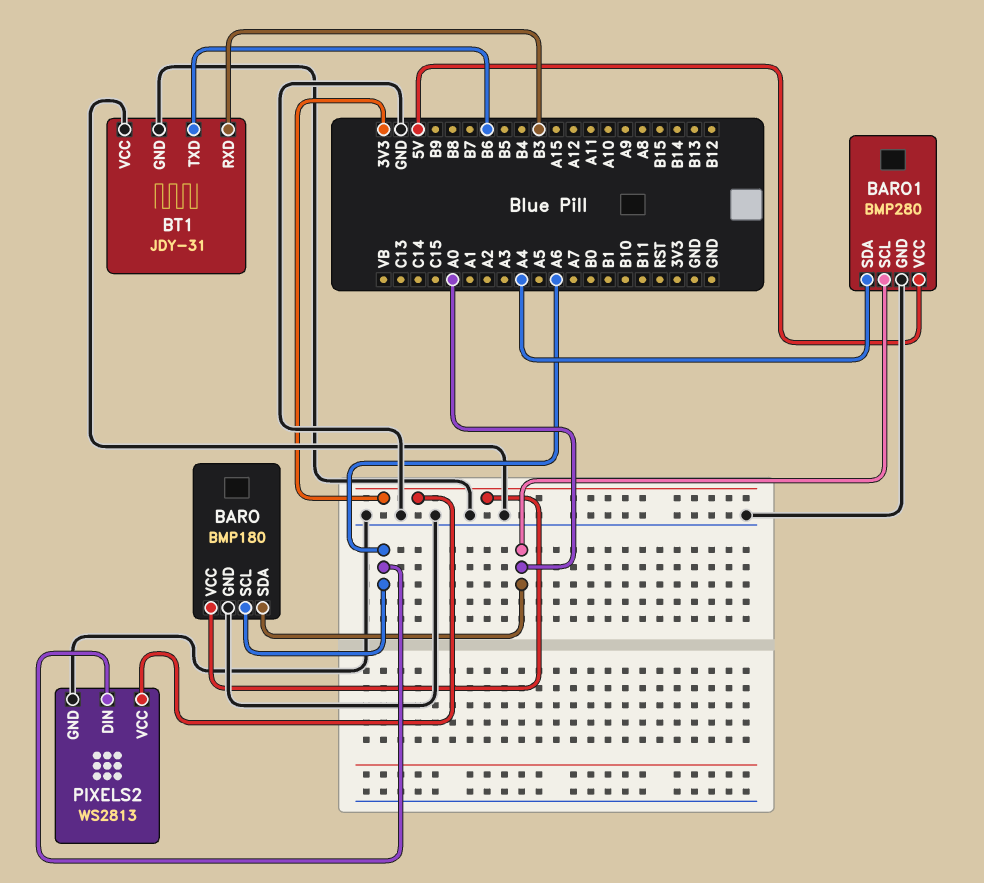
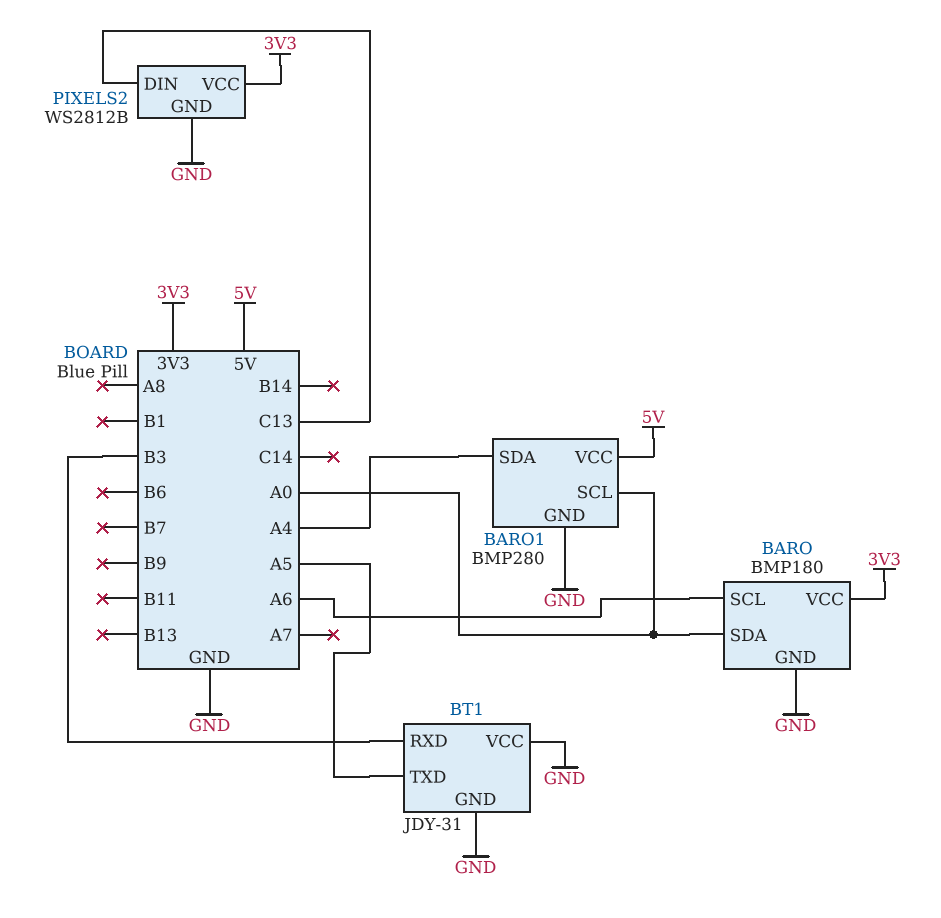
BT1 pin TXD: B6 -> A5
PIXELS2: WS2813 -> WS2812B
PIXELS2 pin DIN: A6 -> C13

